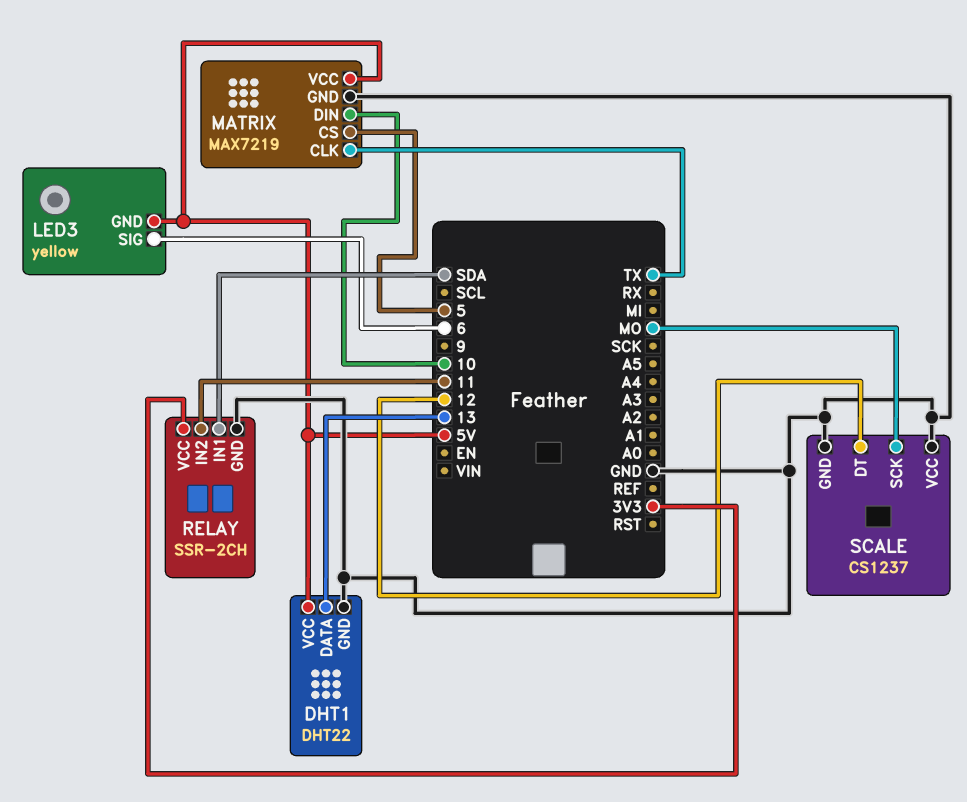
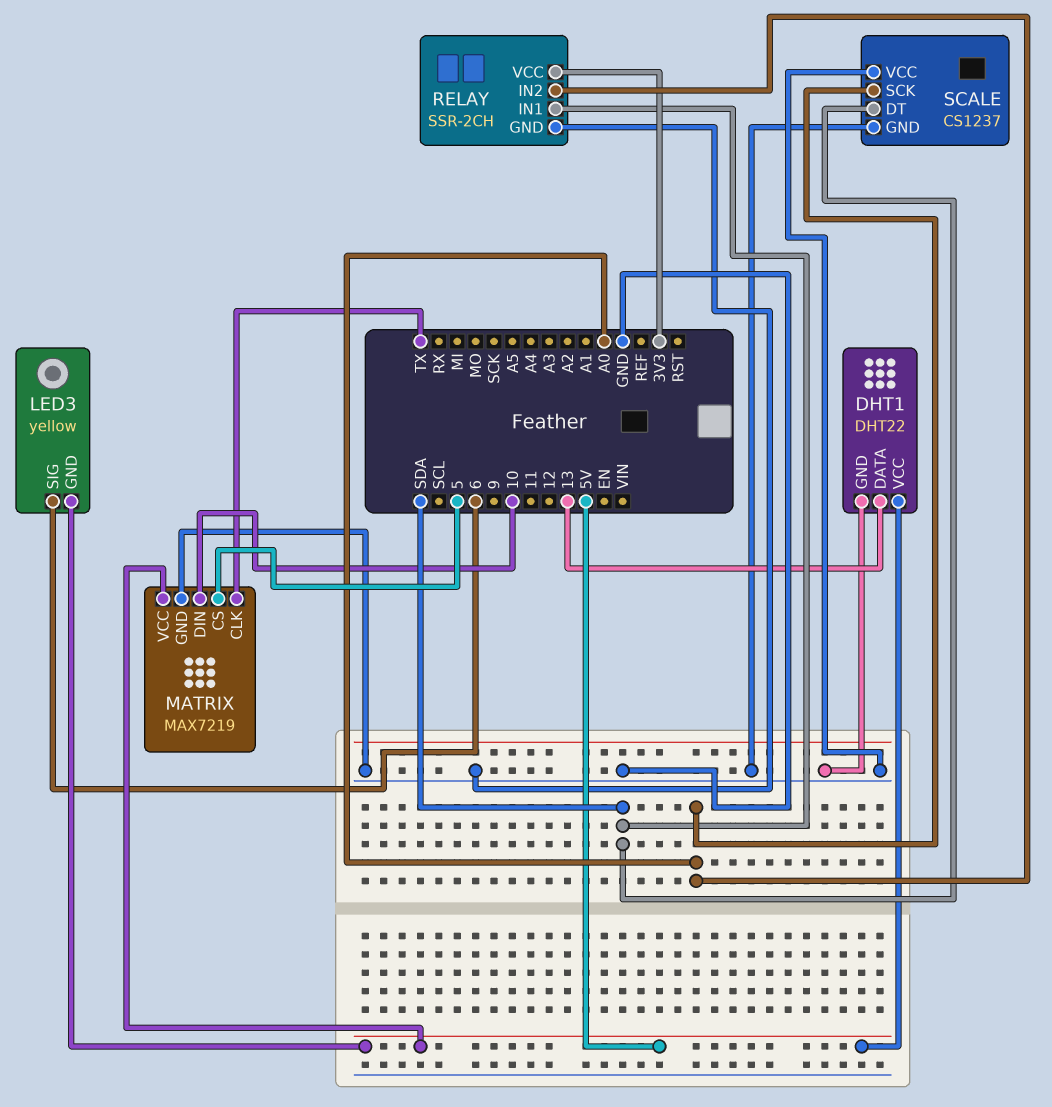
RELAY pin IN2: 11 -> A0
SCALE pin DT: 12 -> SDA
SCALE pin SCK: MO -> A0

